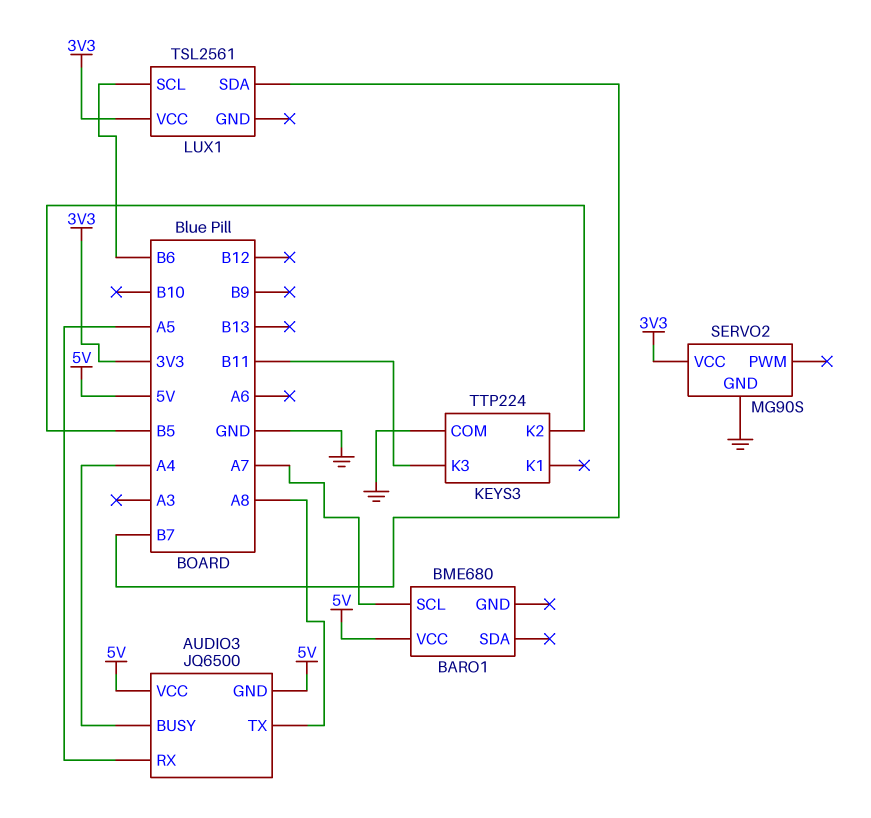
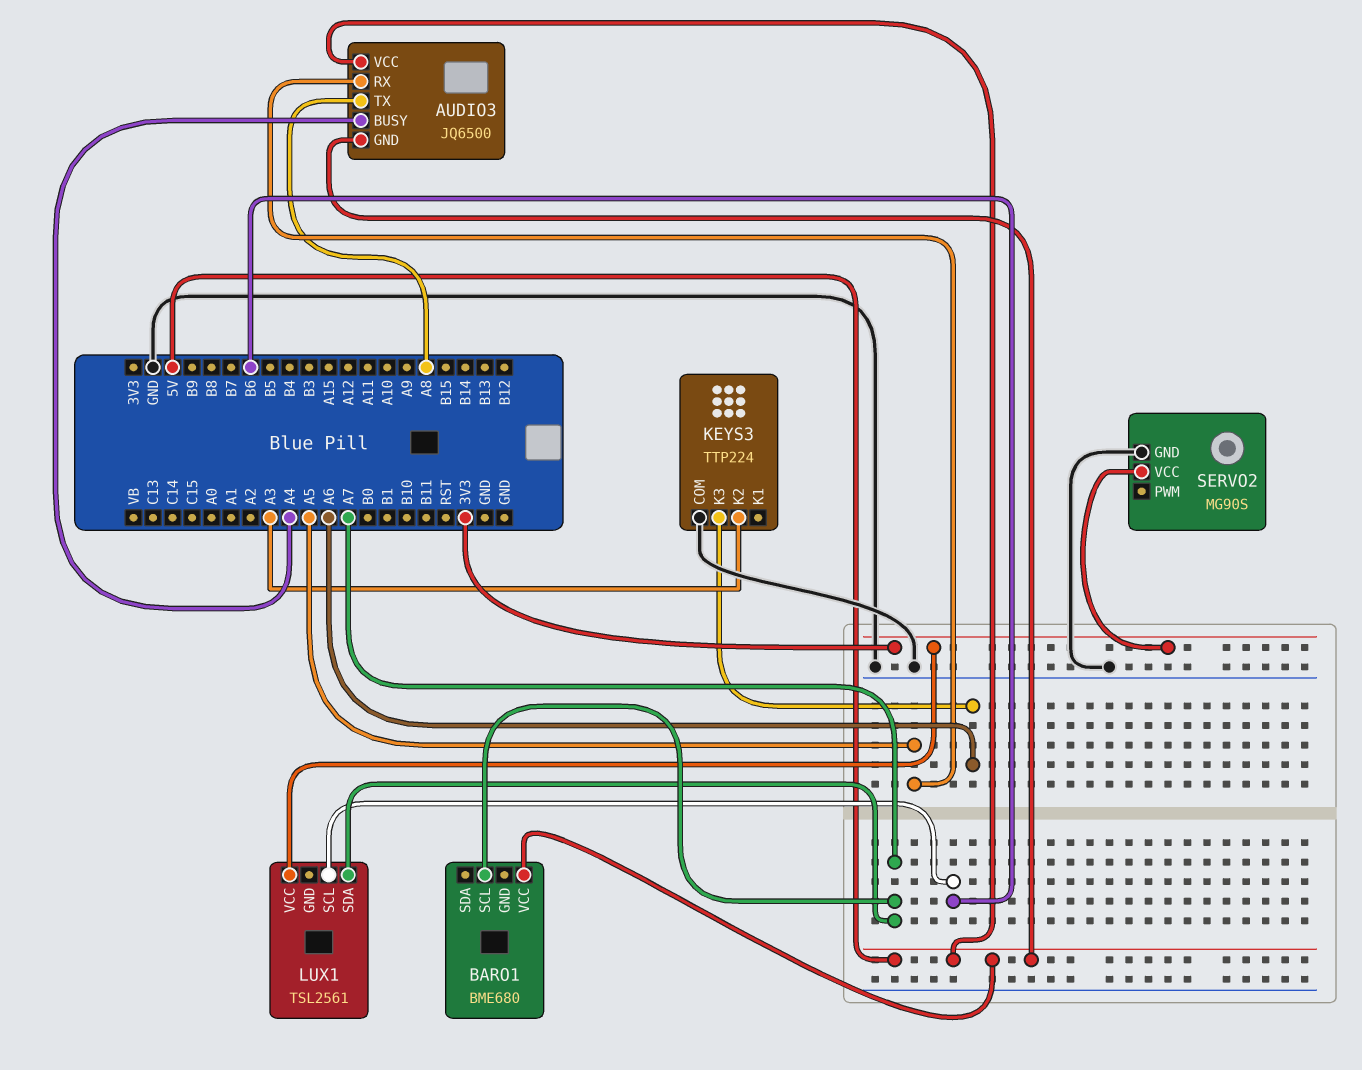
KEYS3 pin K2: B5 -> A3
KEYS3 pin K3: B11 -> A6
LUX1 pin SDA: B7 -> A7

